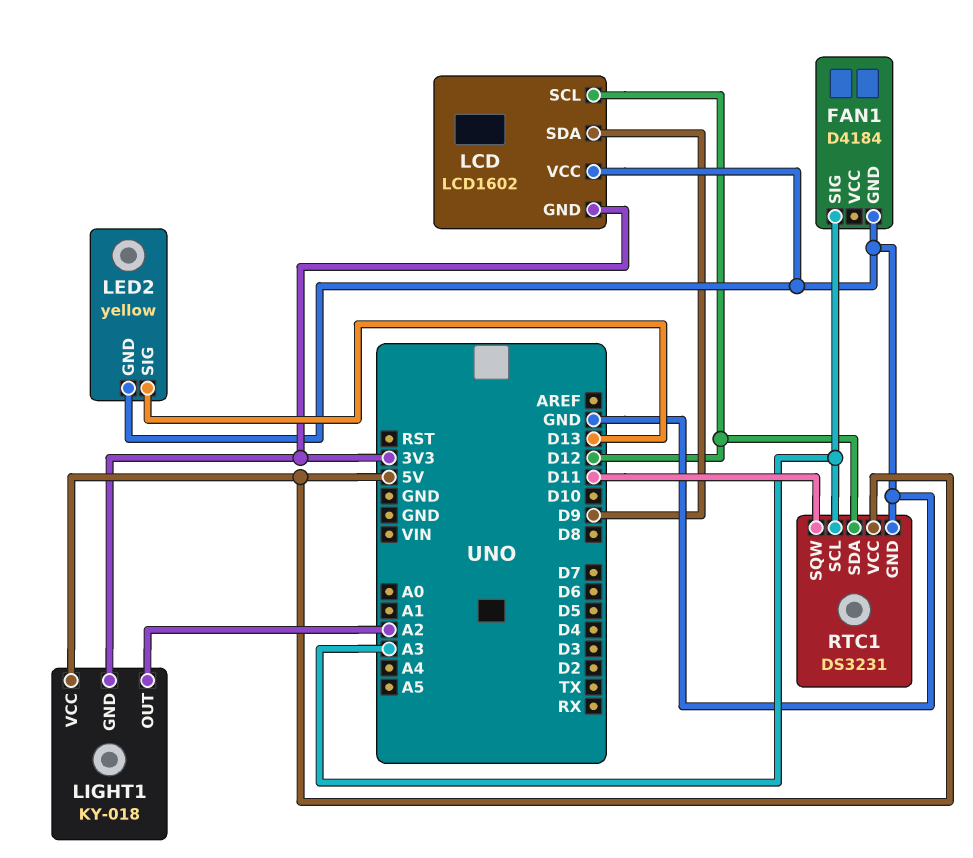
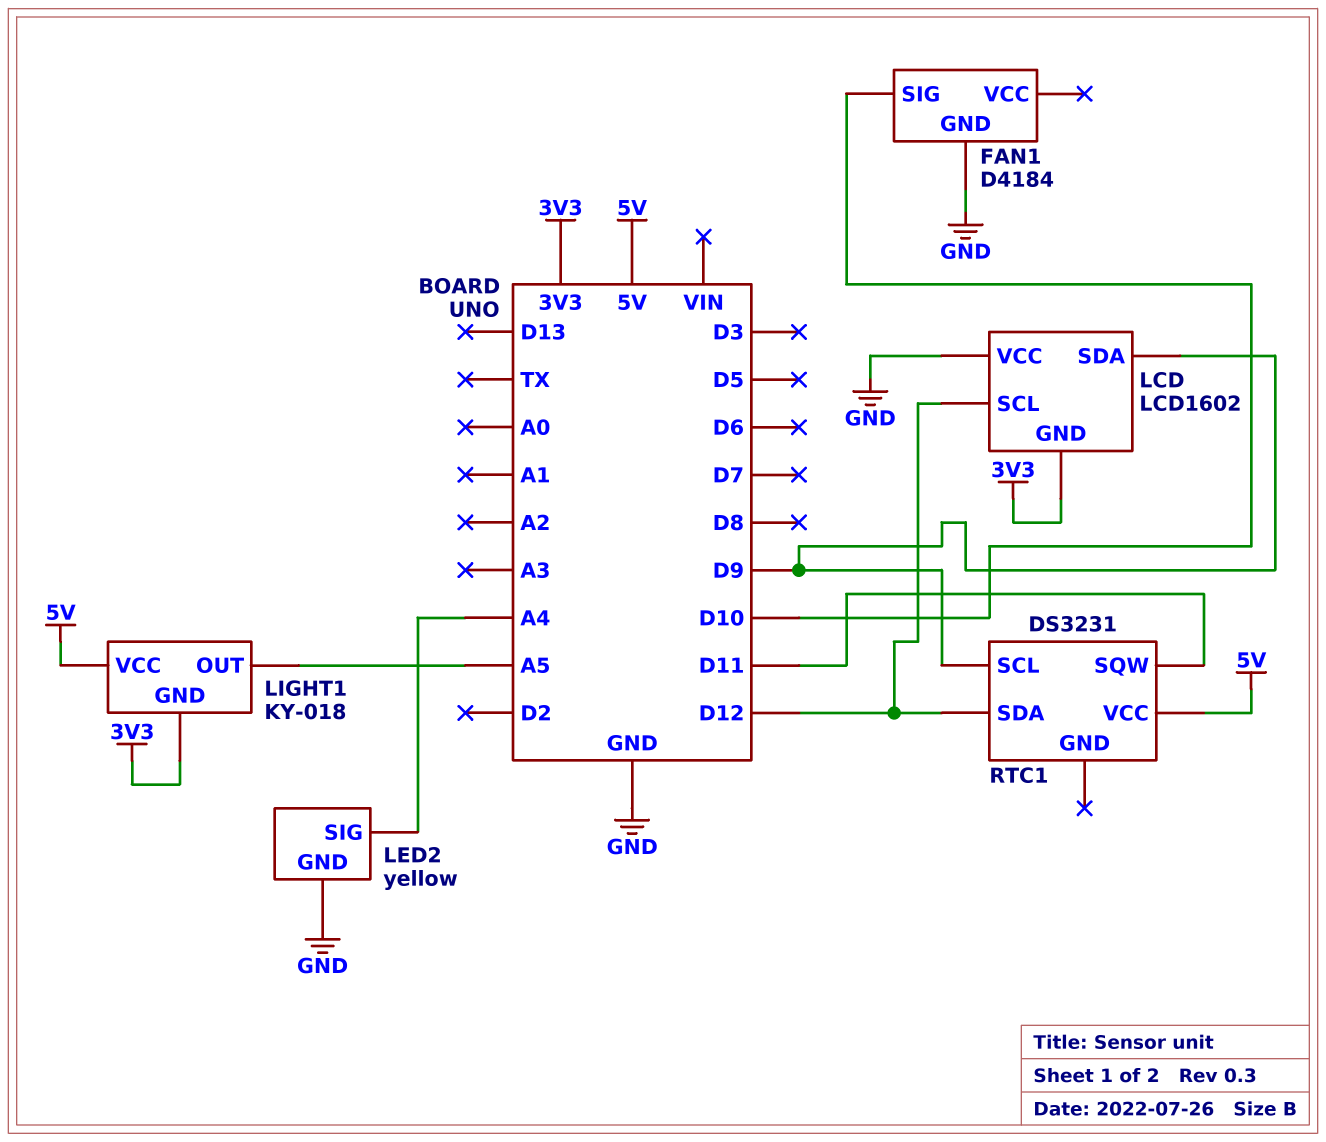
FAN1 pin SIG: A3 -> D10
LED2 pin SIG: D13 -> A4
LIGHT1 pin OUT: A2 -> A5
RTC1 pin GND: GND -> none
RTC1 pin SCL: A3 -> D9

